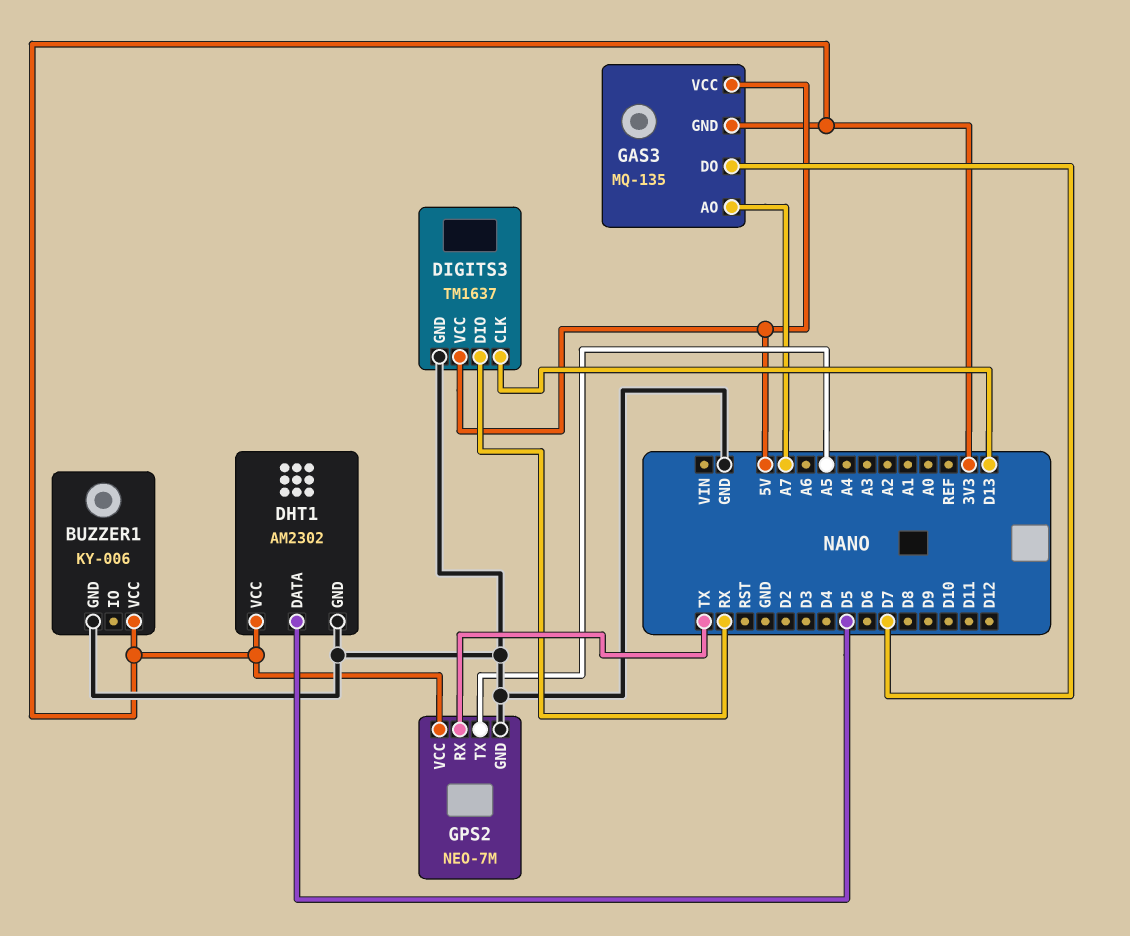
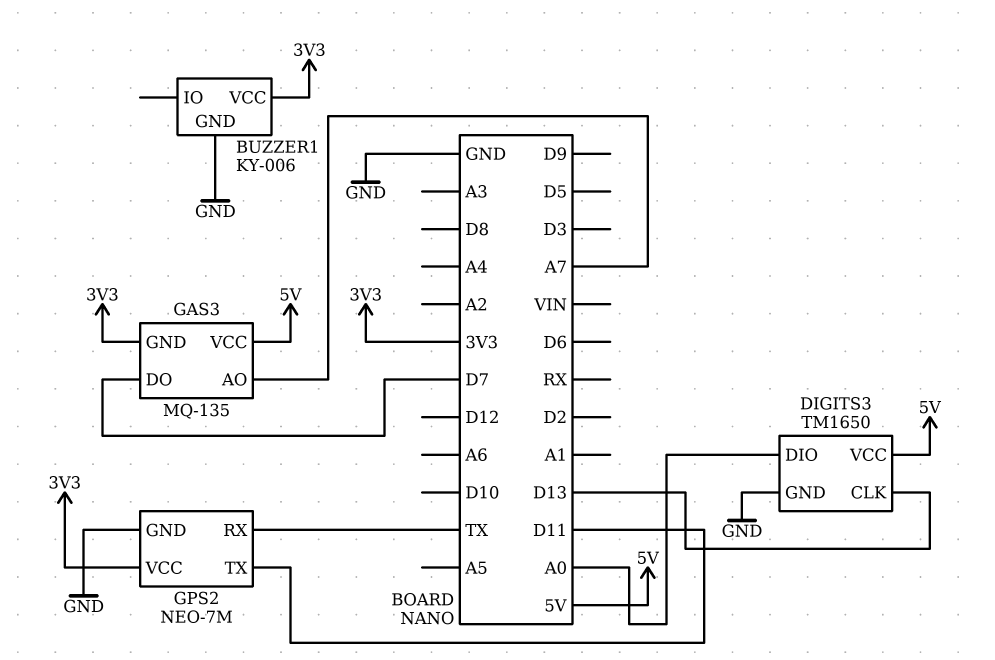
DHT1: AM2302 -> none
DHT1 pin DATA: D5 -> none
DHT1 pin GND: GND -> none
DHT1 pin VCC: 3V3 -> none
DIGITS3: TM1637 -> TM1650
DIGITS3 pin DIO: RX -> A0
GPS2 pin TX: A5 -> D11

